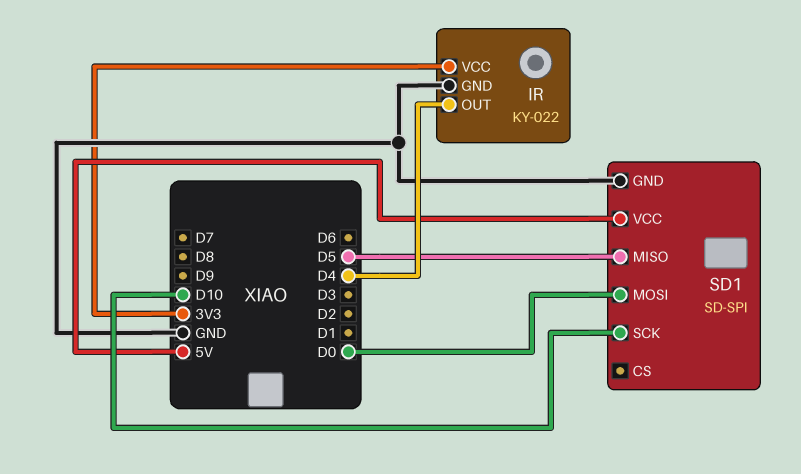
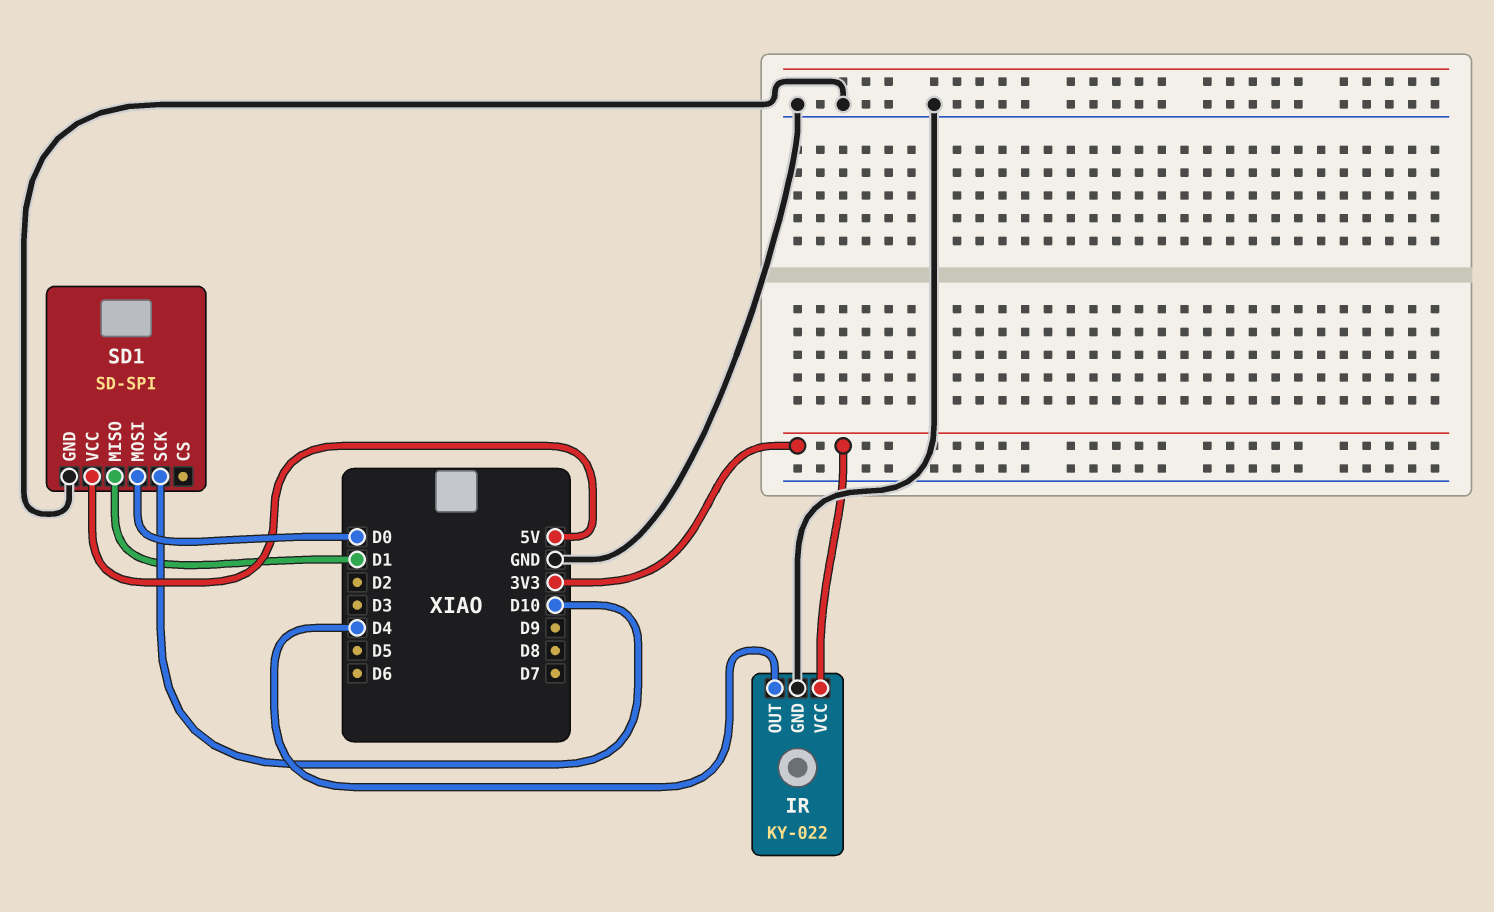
SD1 pin MISO: D5 -> D1

